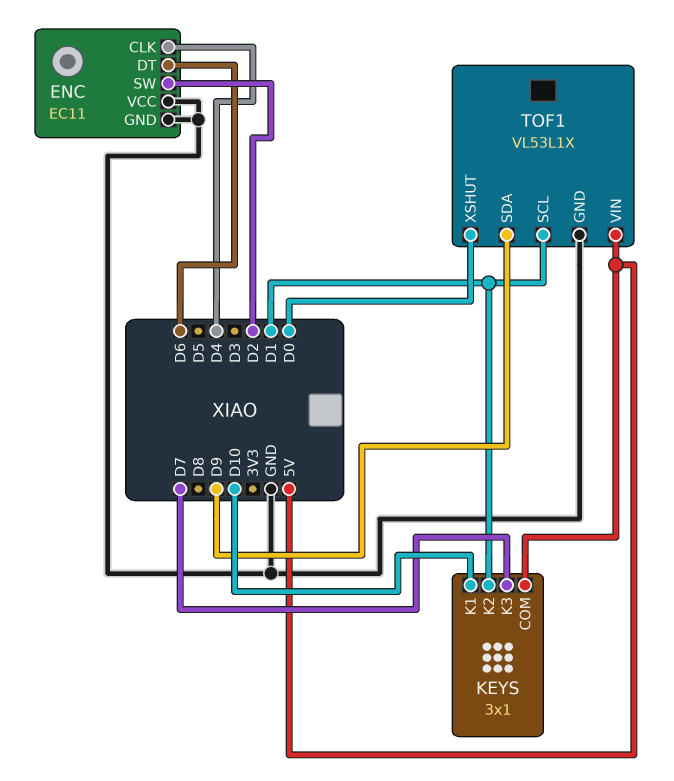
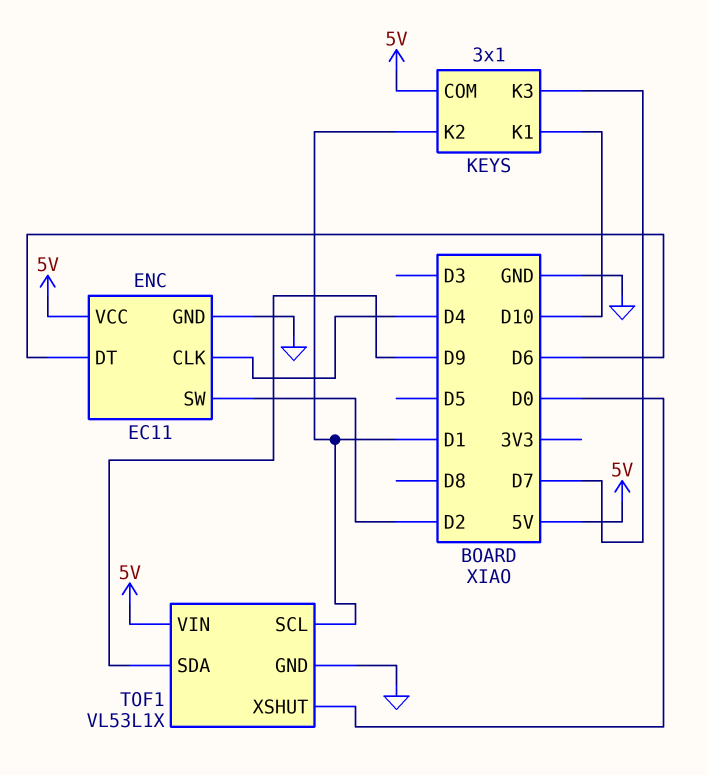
ENC pin VCC: GND -> 5V

